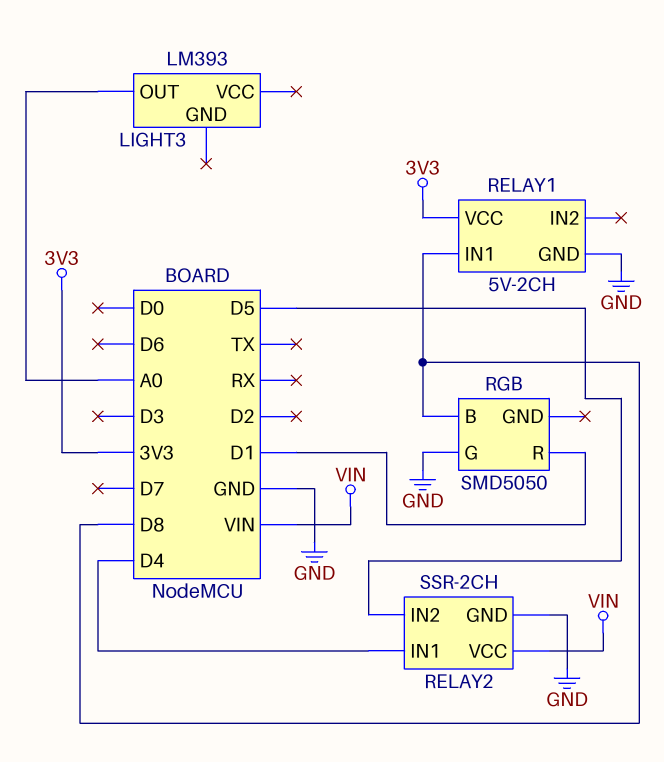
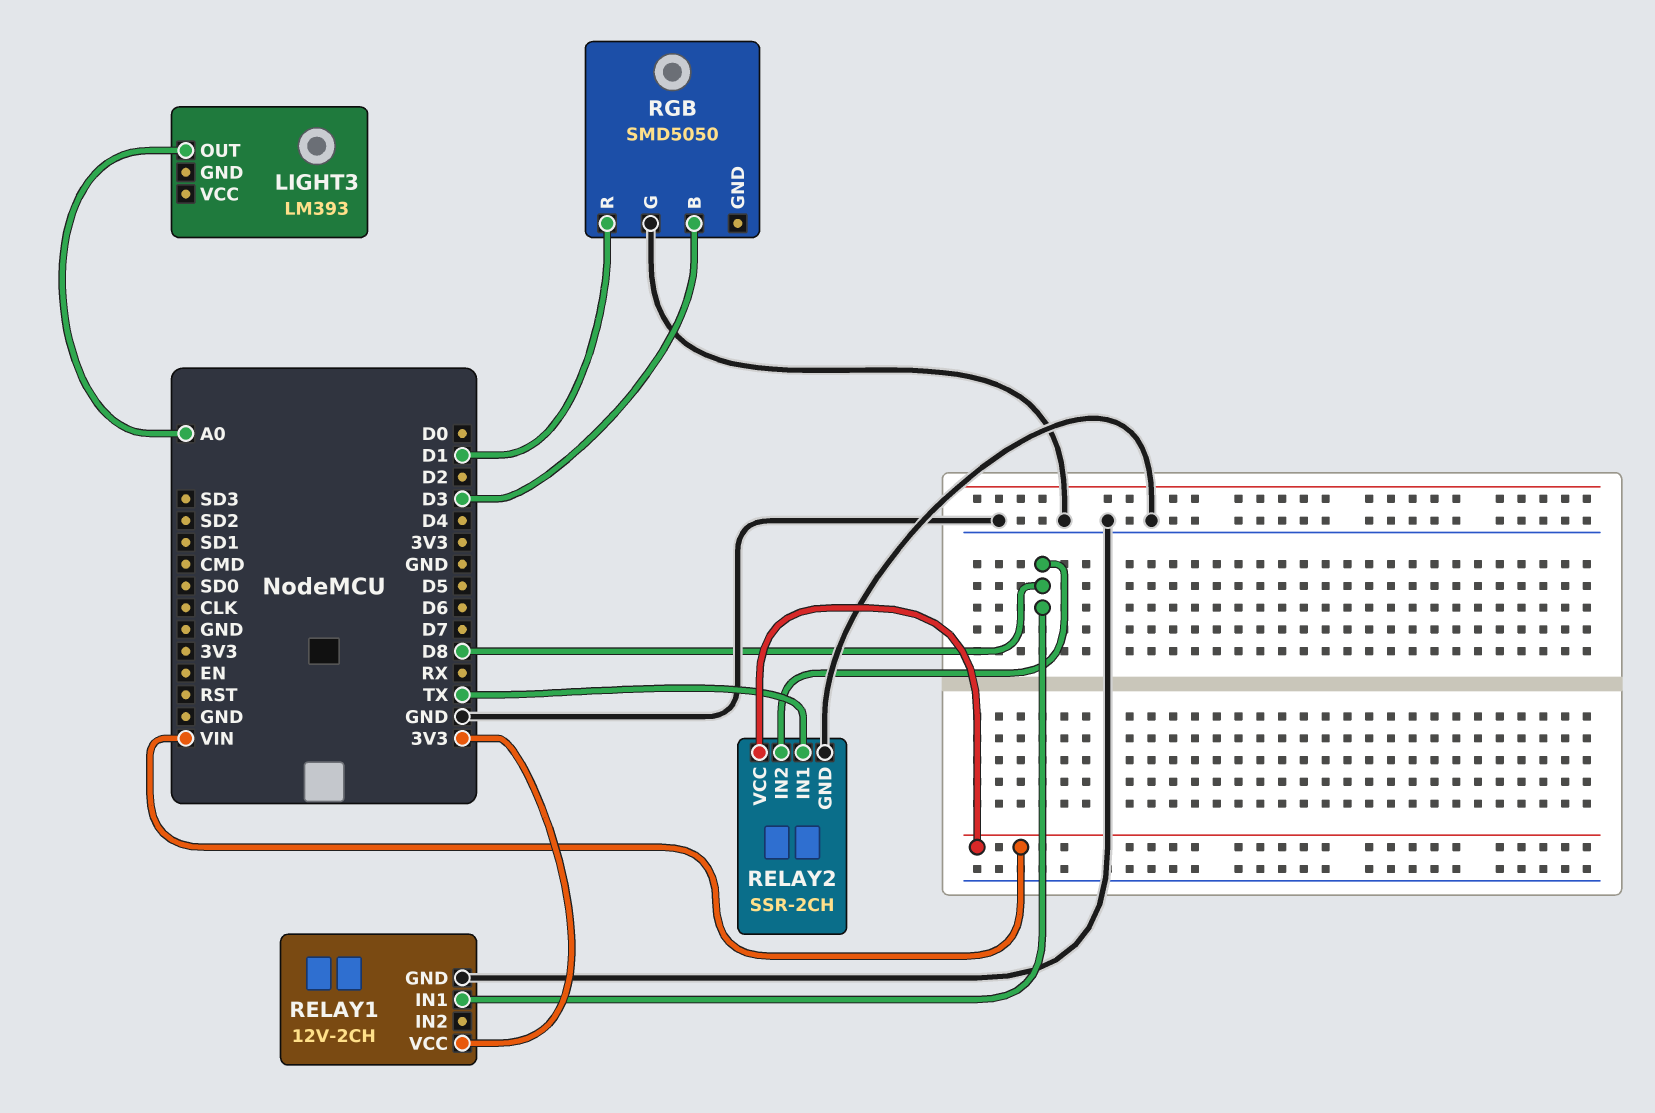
RELAY1: 5V-2CH -> 12V-2CH
RELAY2 pin IN1: D4 -> TX
RELAY2 pin IN2: D5 -> D8
RGB pin B: D8 -> D3

